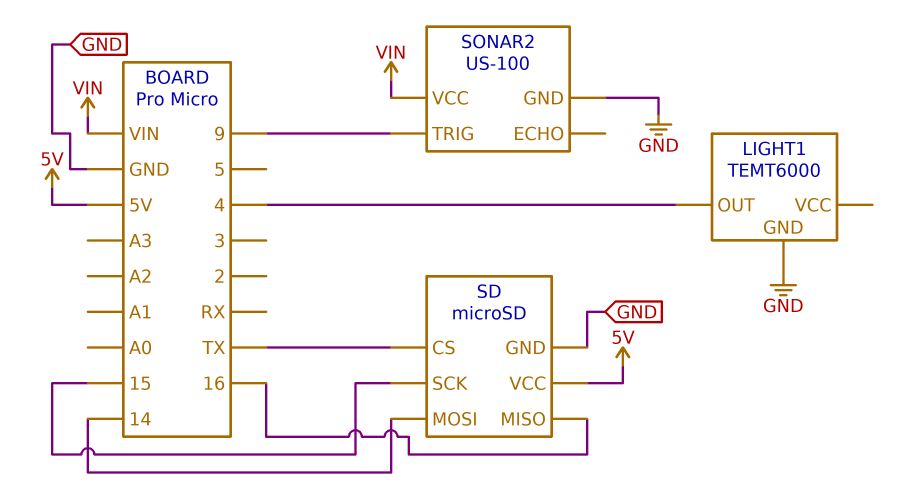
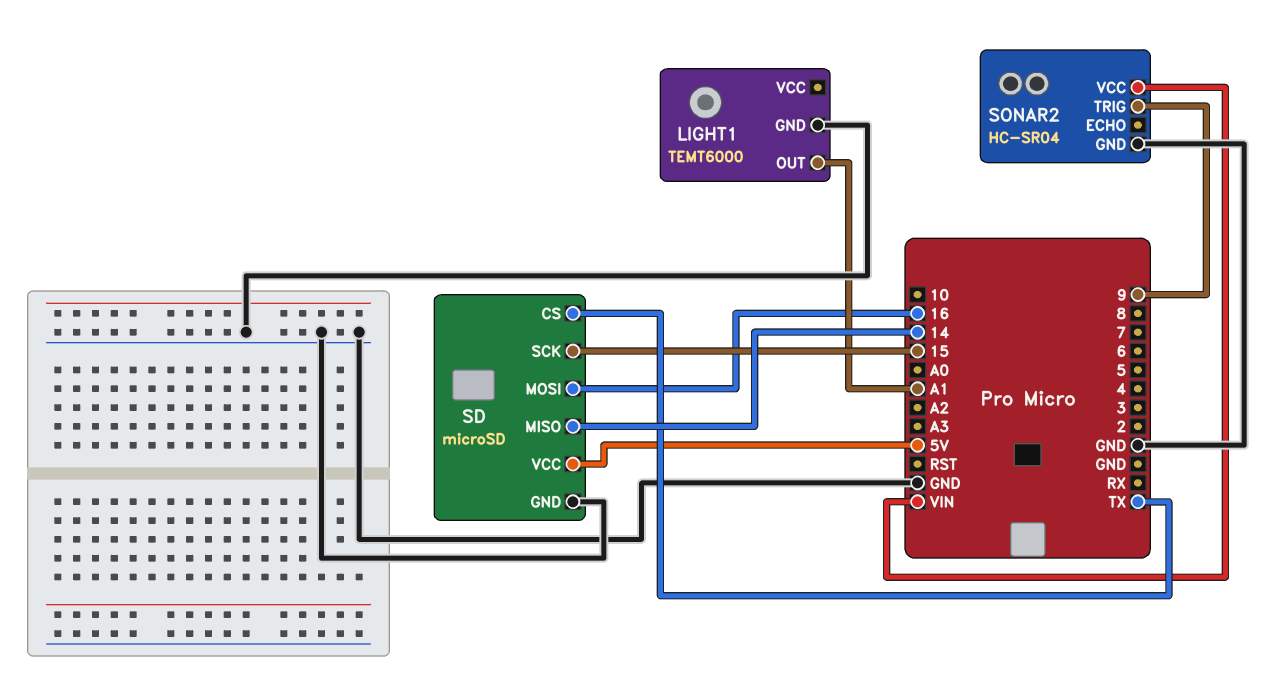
LIGHT1 pin OUT: 4 -> A1
SD pin MISO: 16 -> 14
SD pin MOSI: 14 -> 16
SONAR2: US-100 -> HC-SR04

